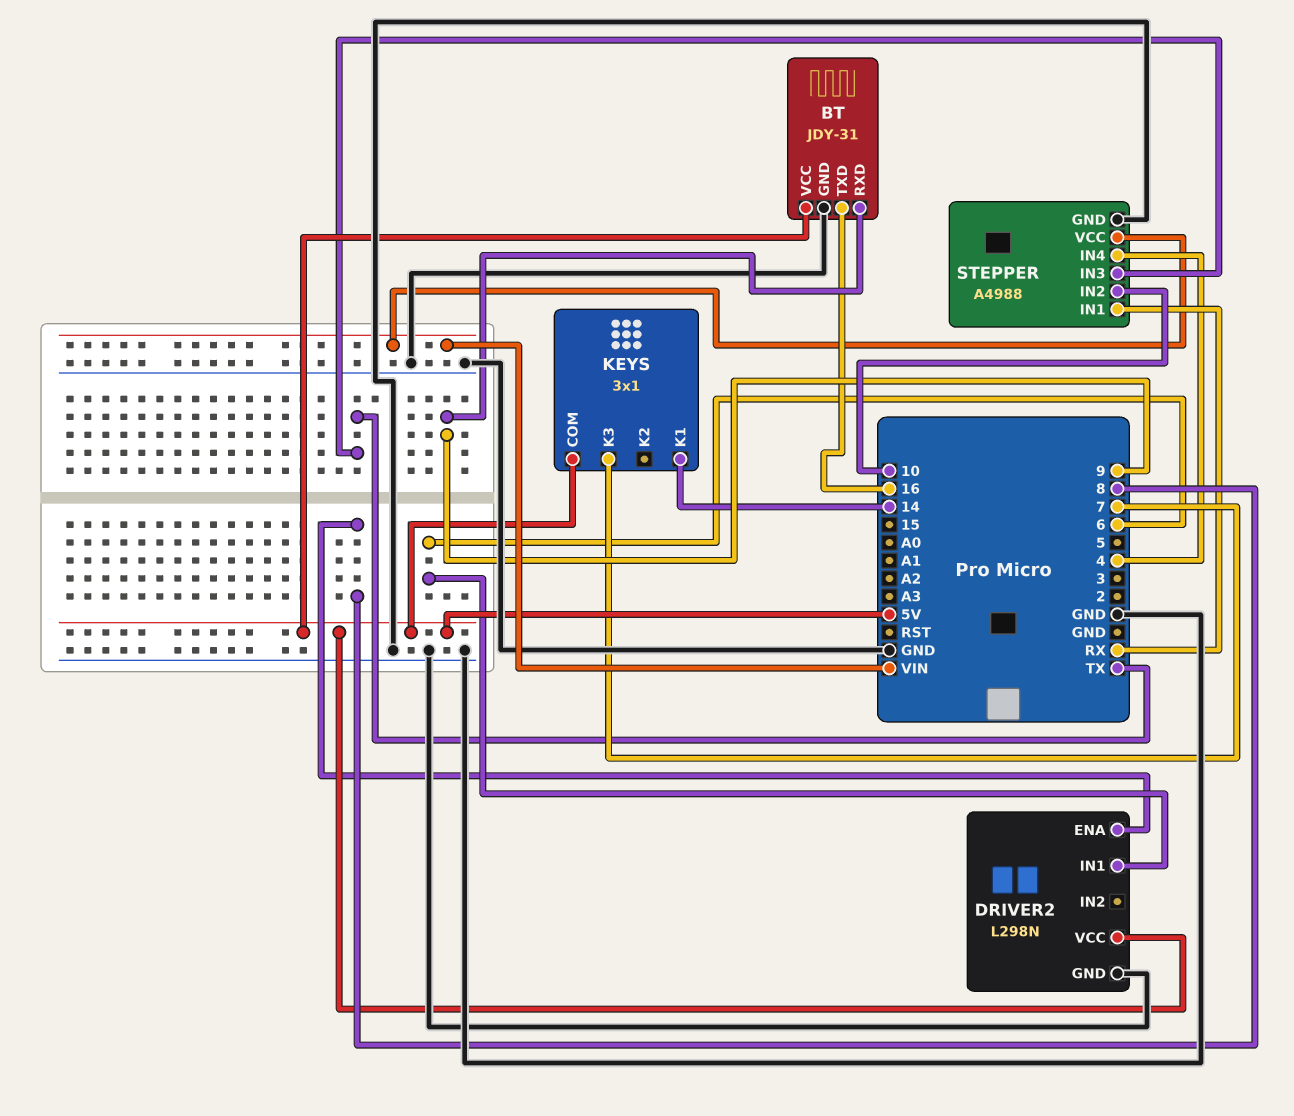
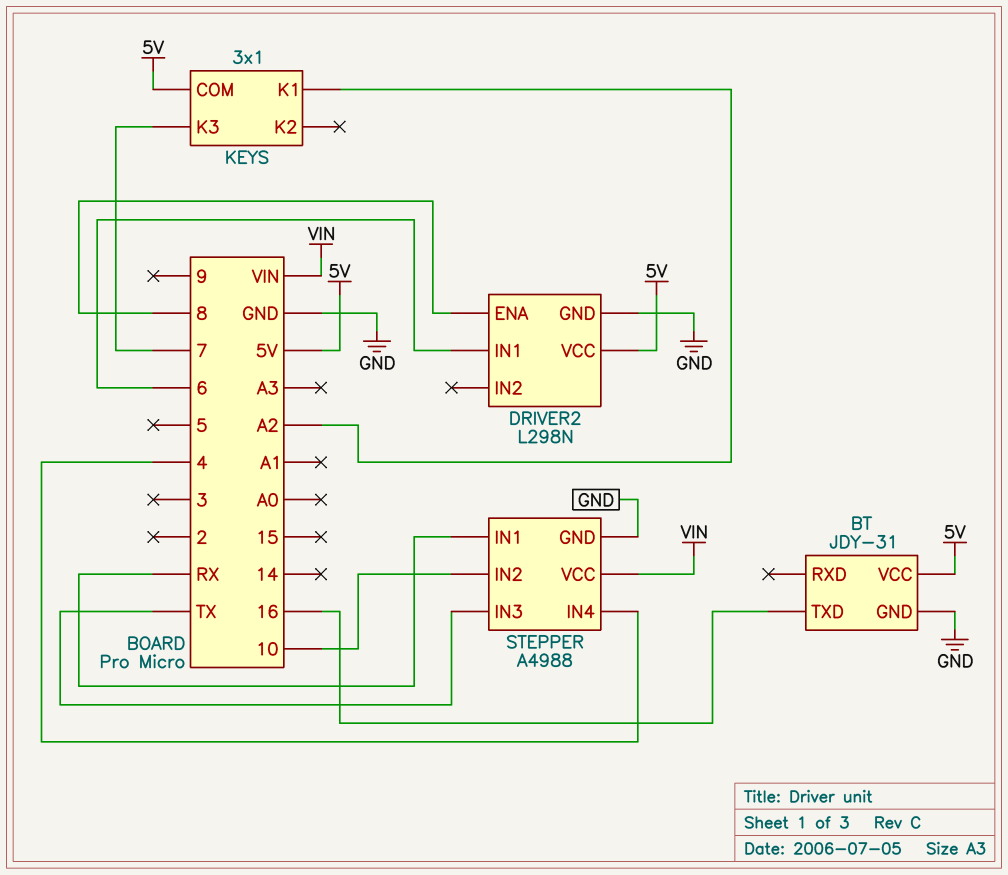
BT pin RXD: 9 -> none
KEYS pin K1: 14 -> A2

